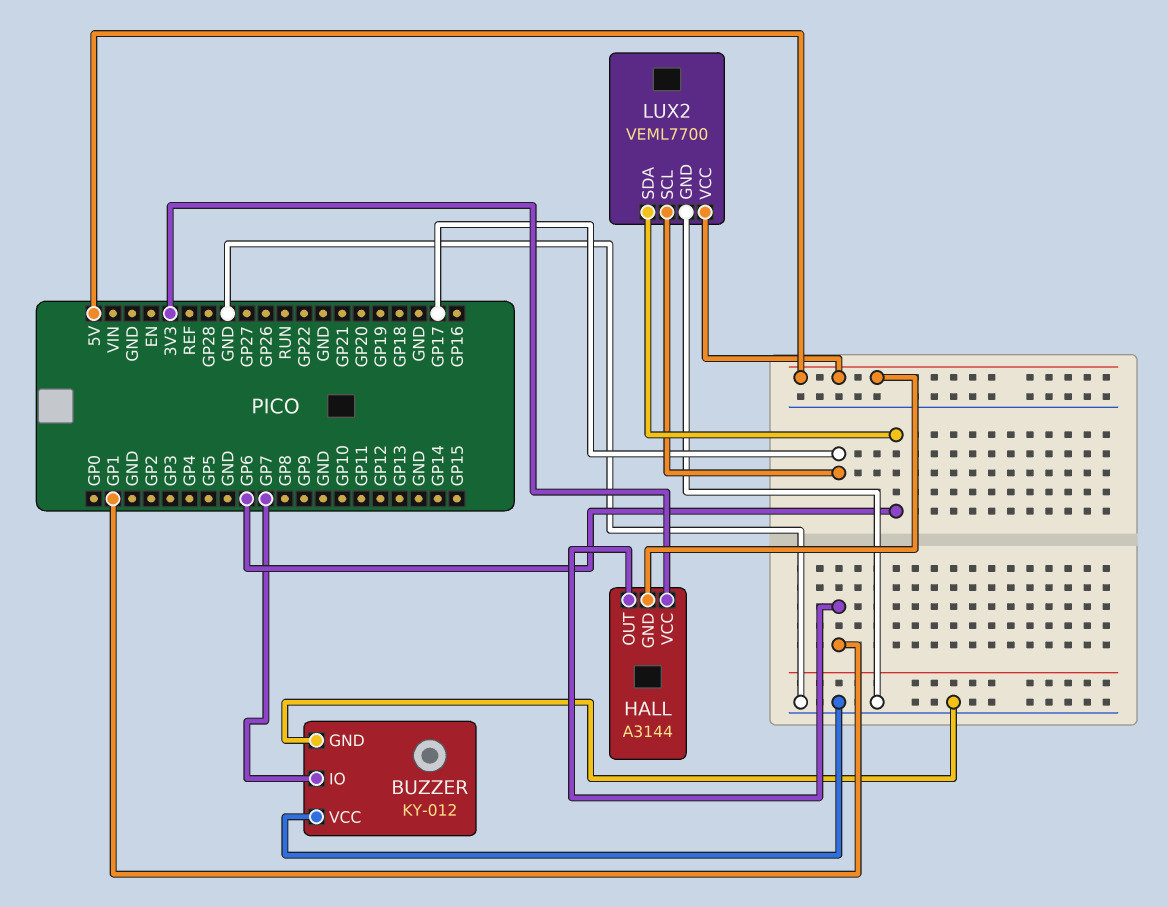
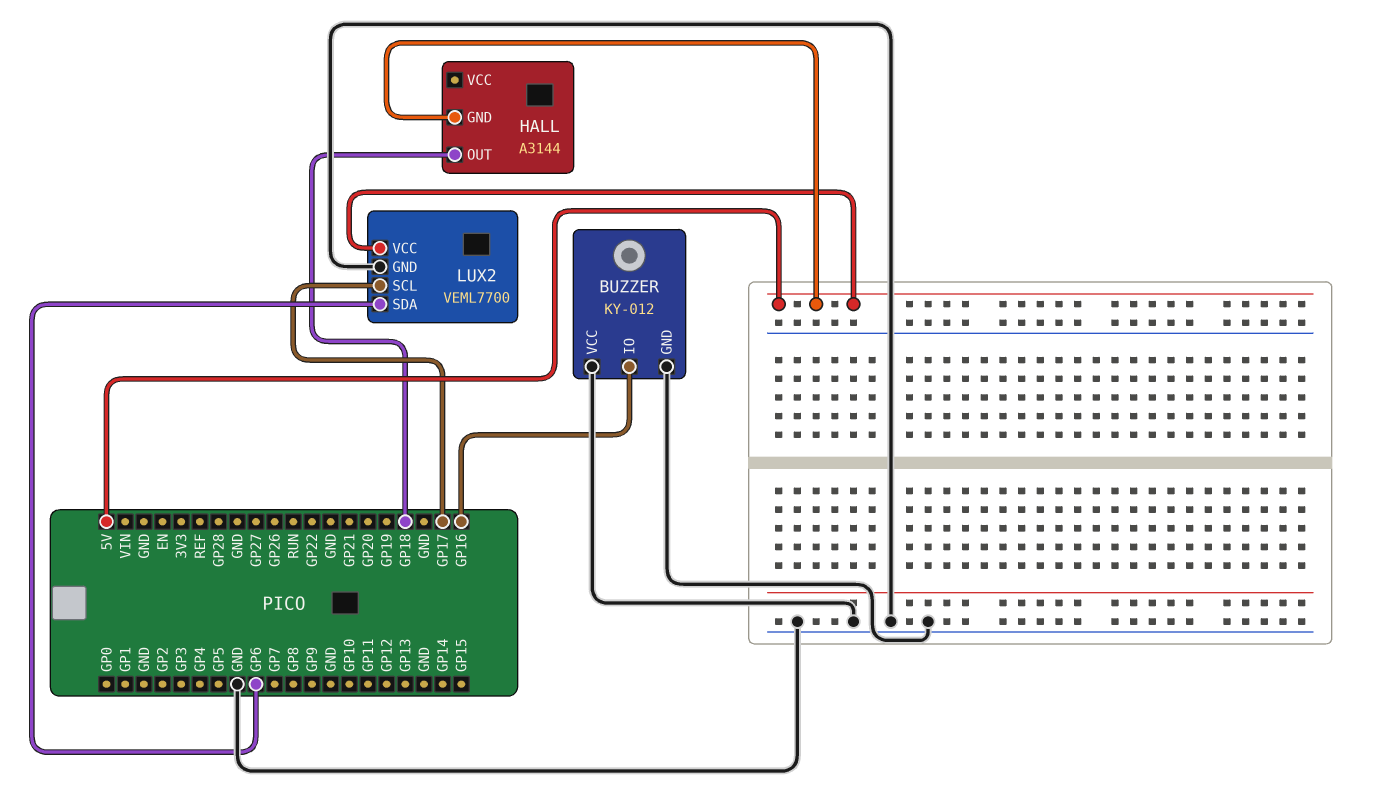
BUZZER pin IO: GP7 -> GP16
HALL pin OUT: GP1 -> GP18
HALL pin VCC: 3V3 -> none

